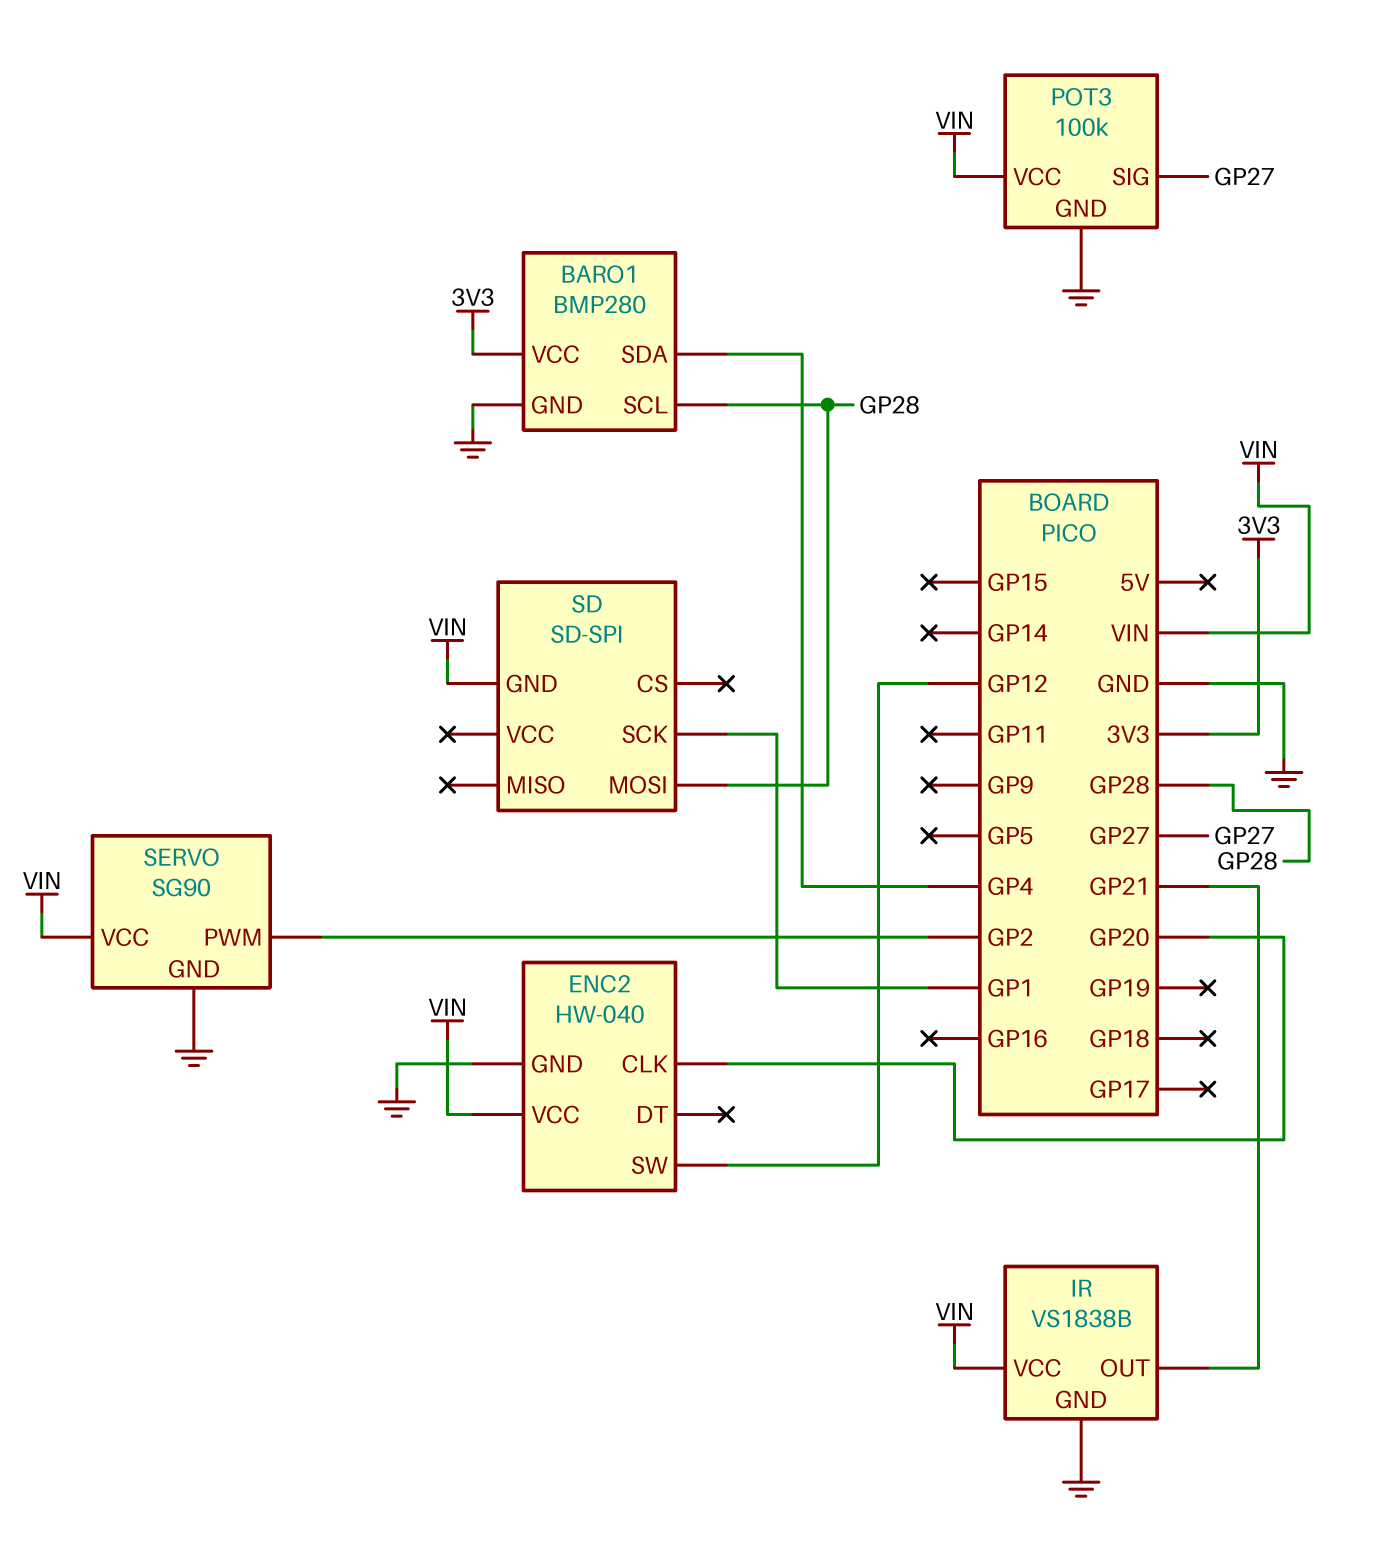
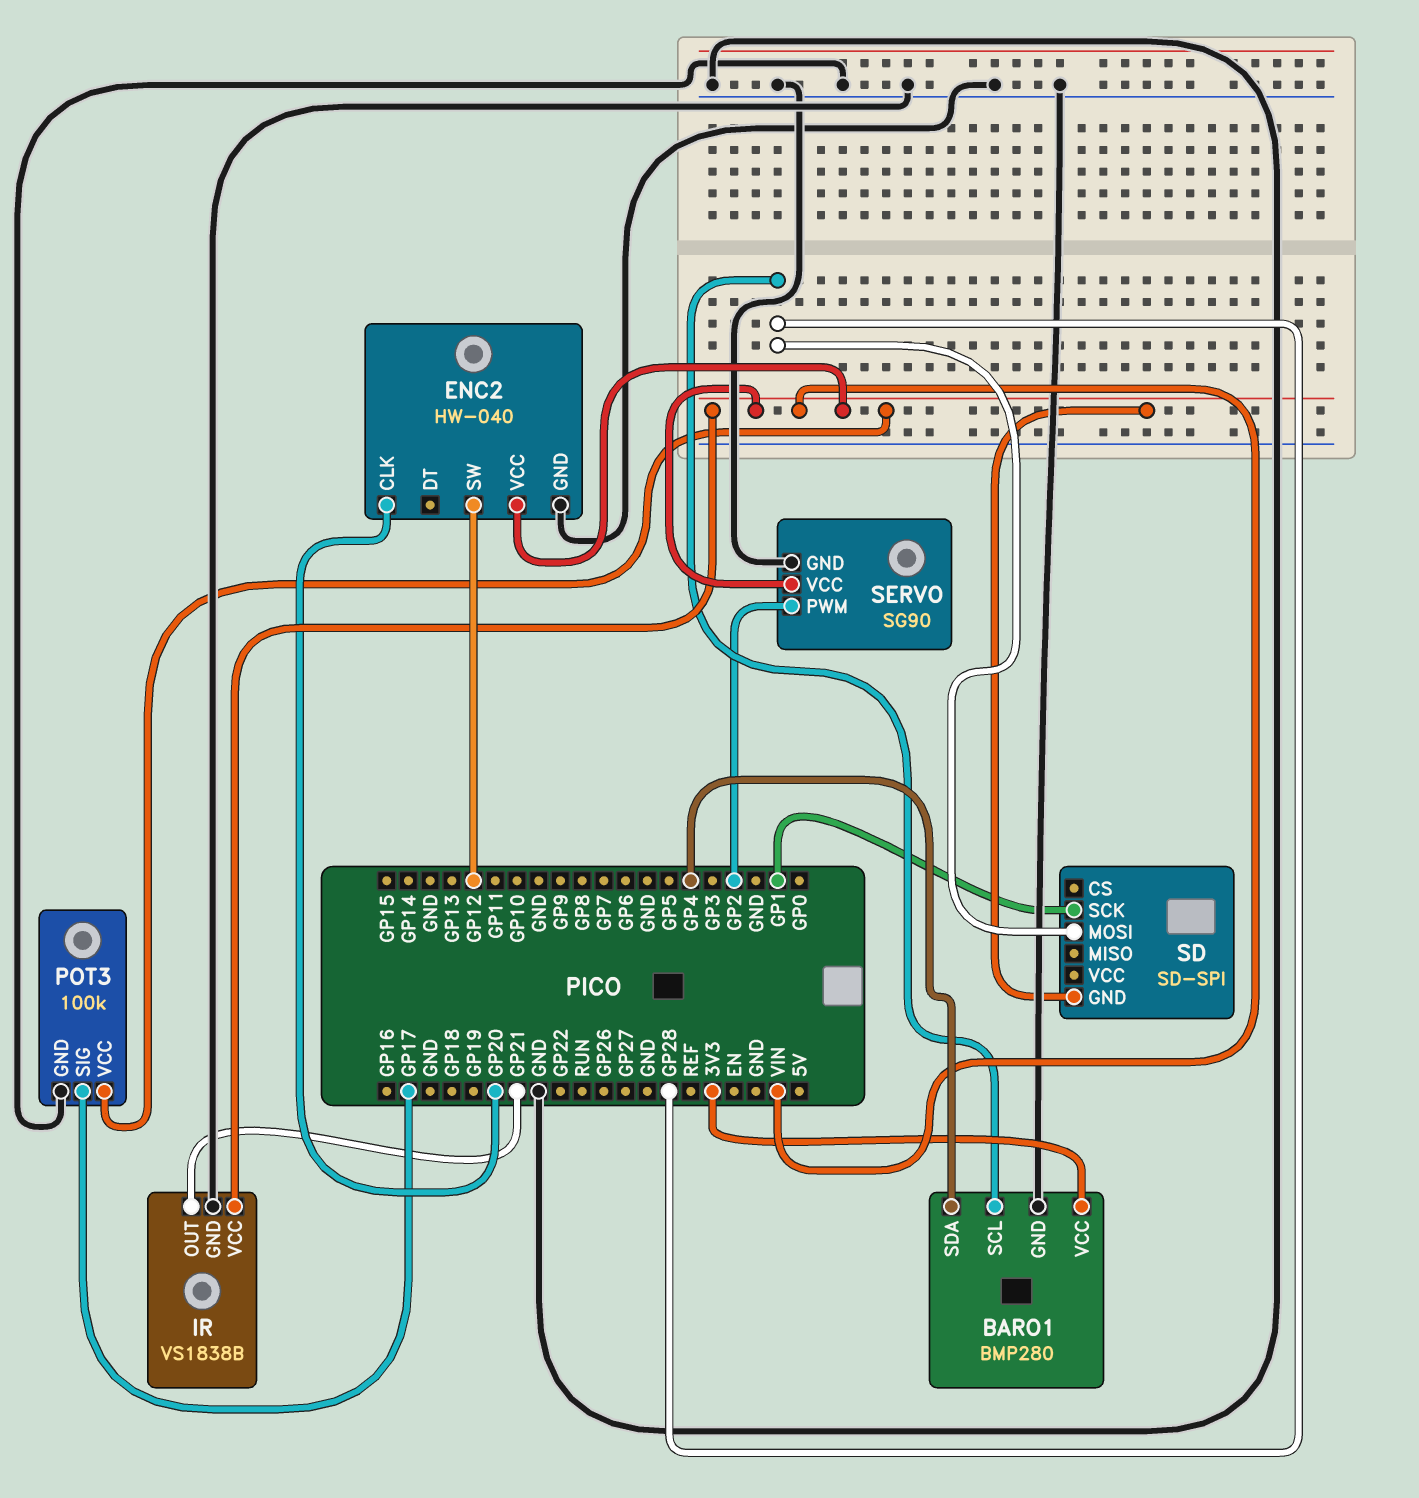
POT3 pin SIG: GP27 -> GP17

